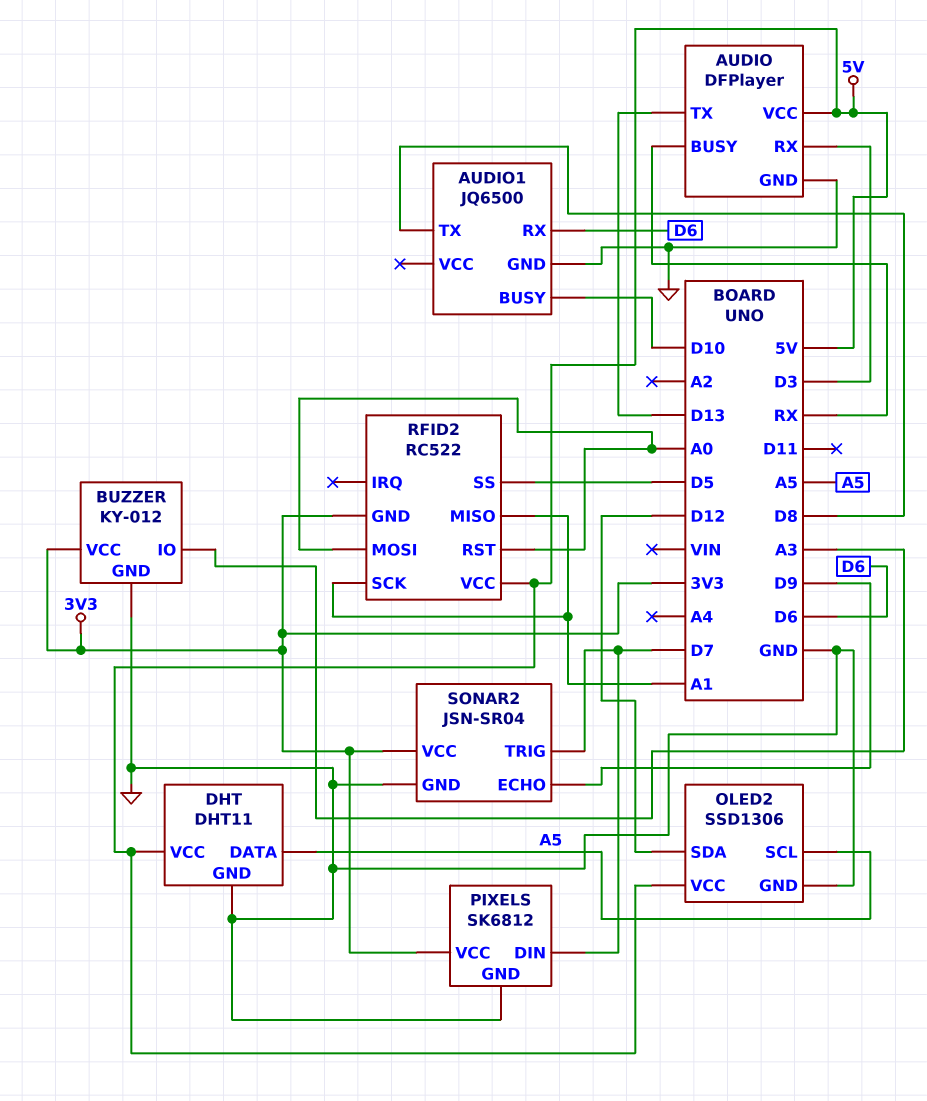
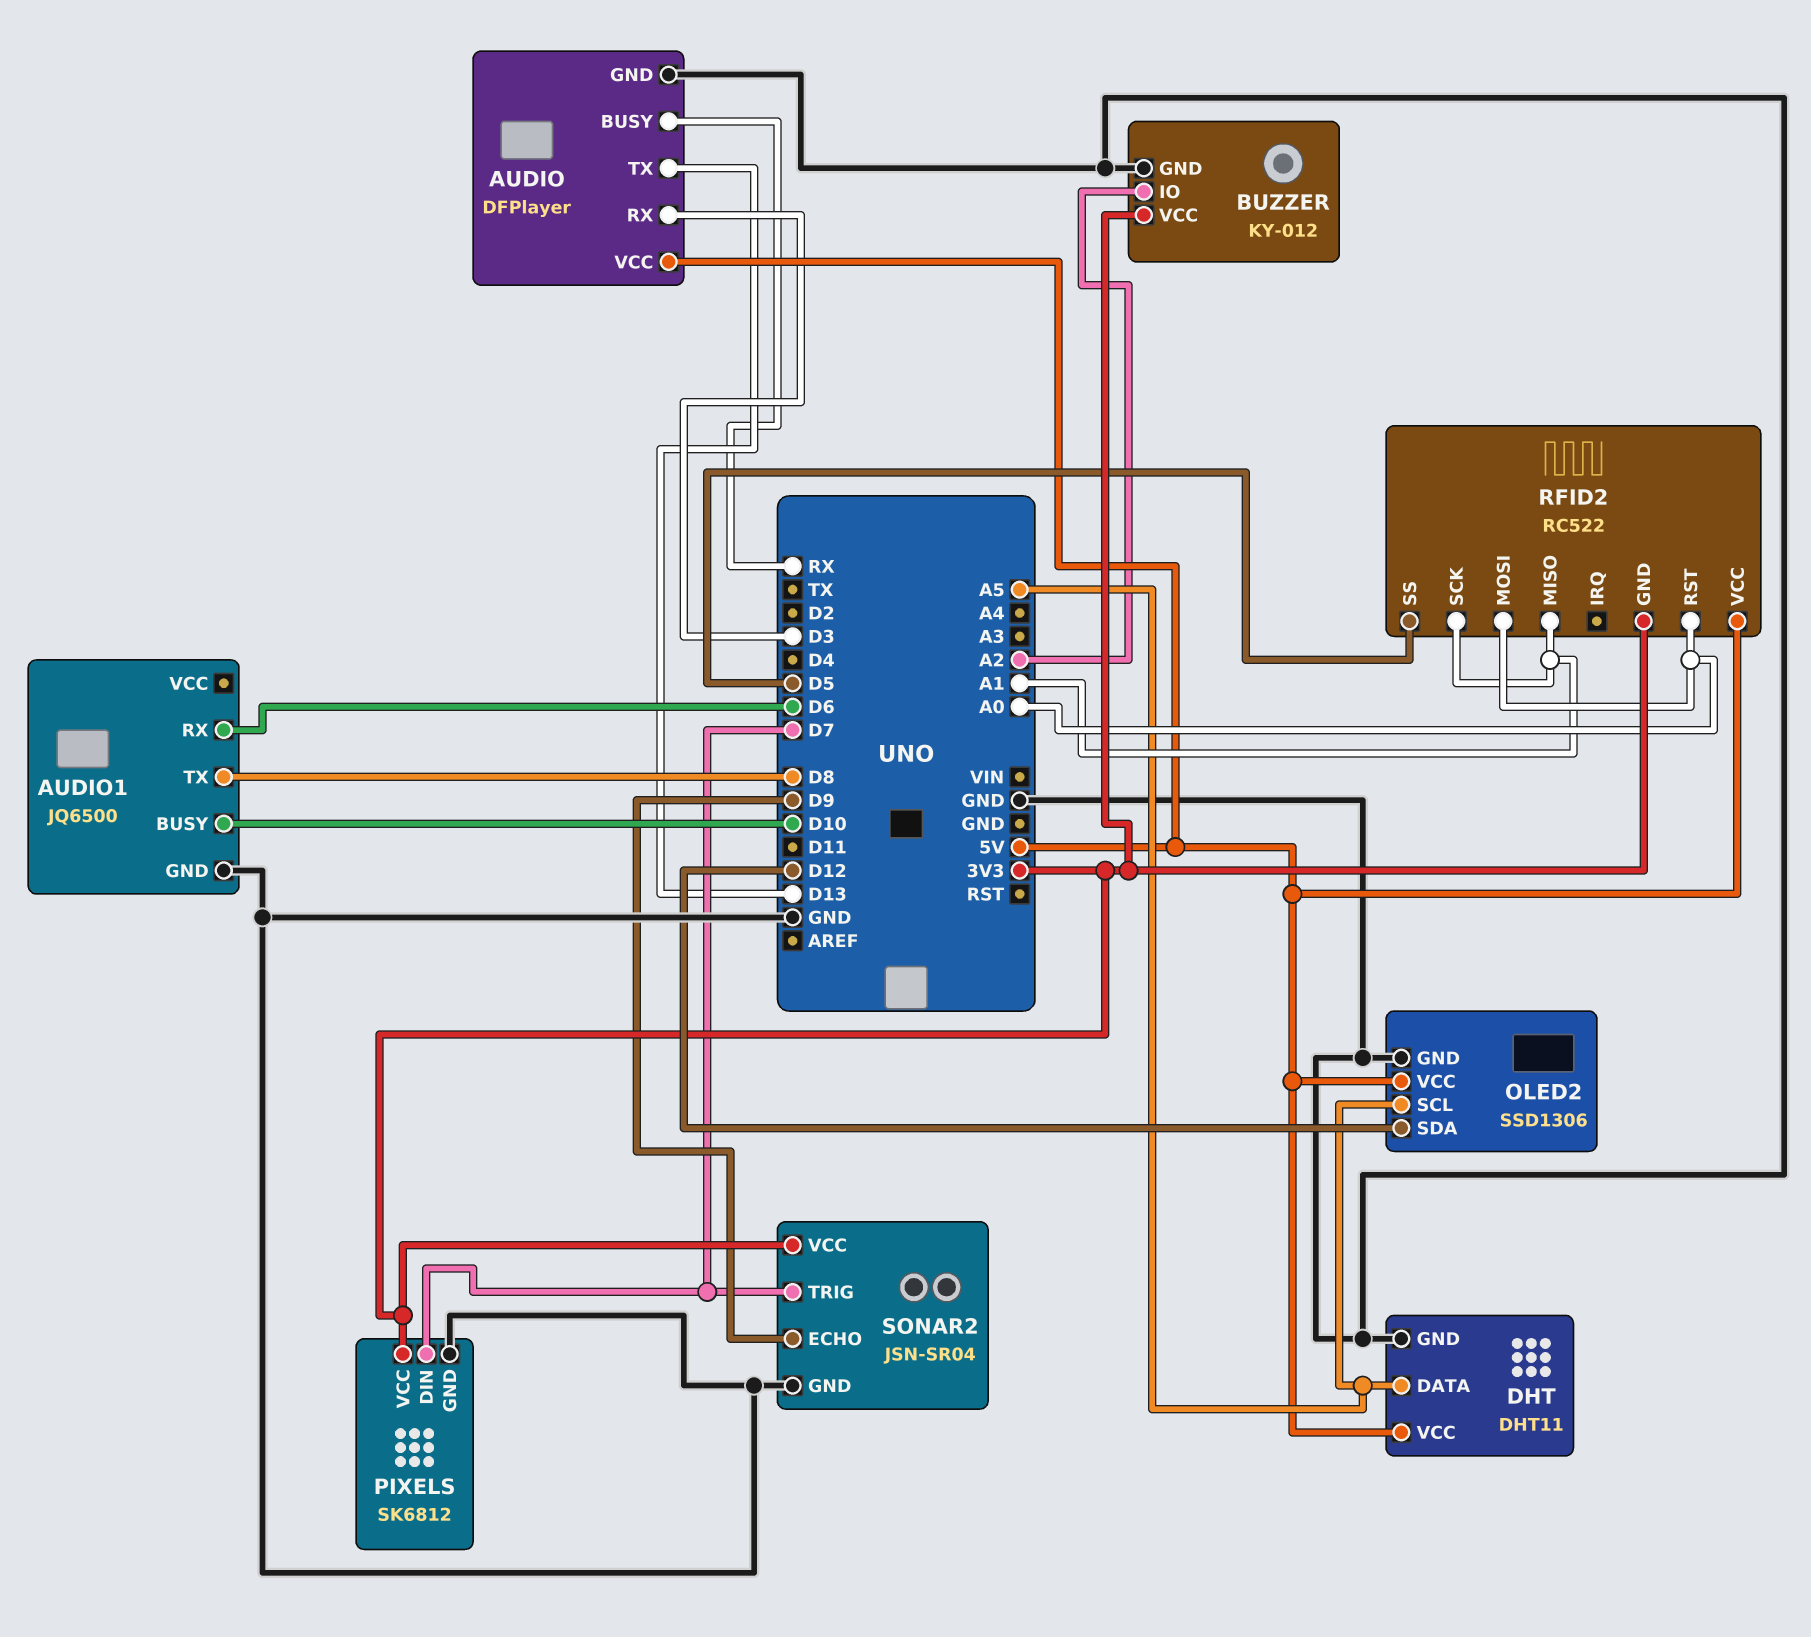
BUZZER pin IO: A3 -> A2

